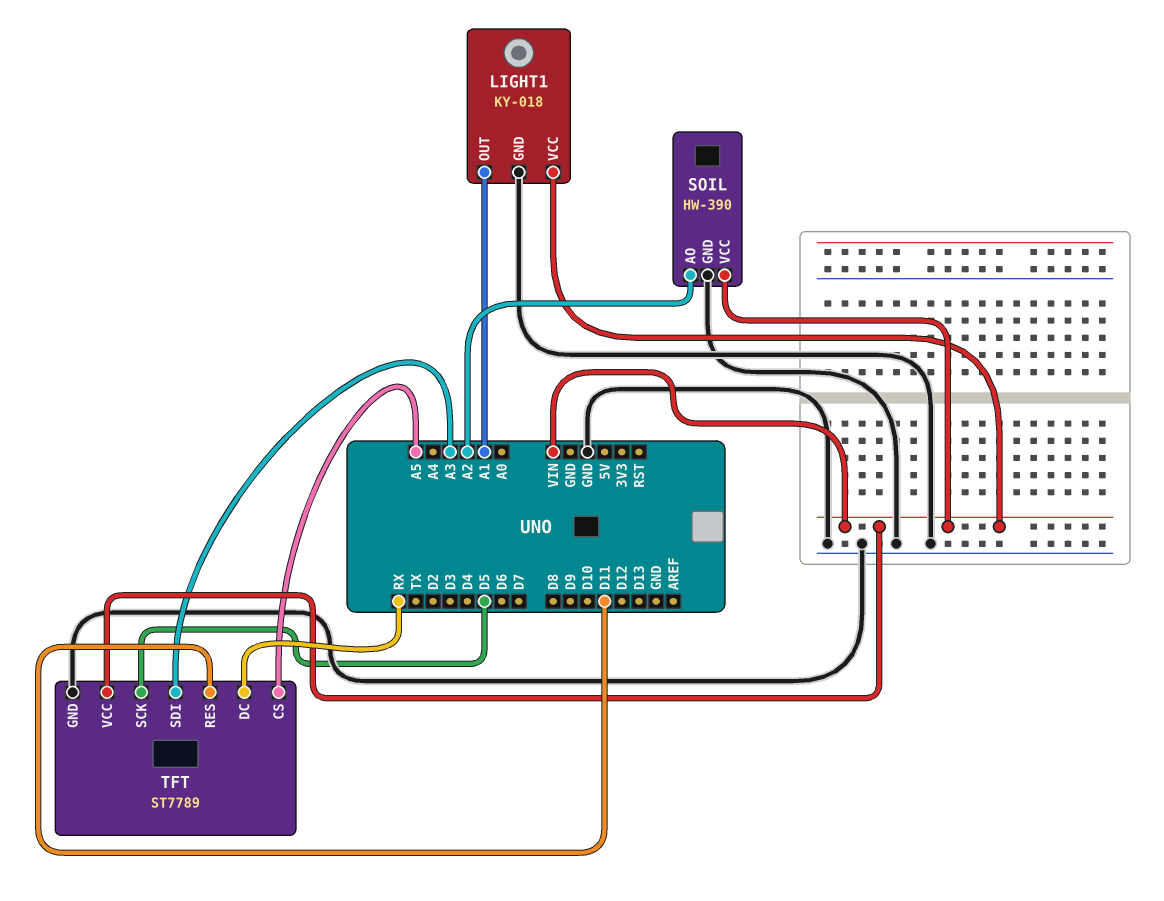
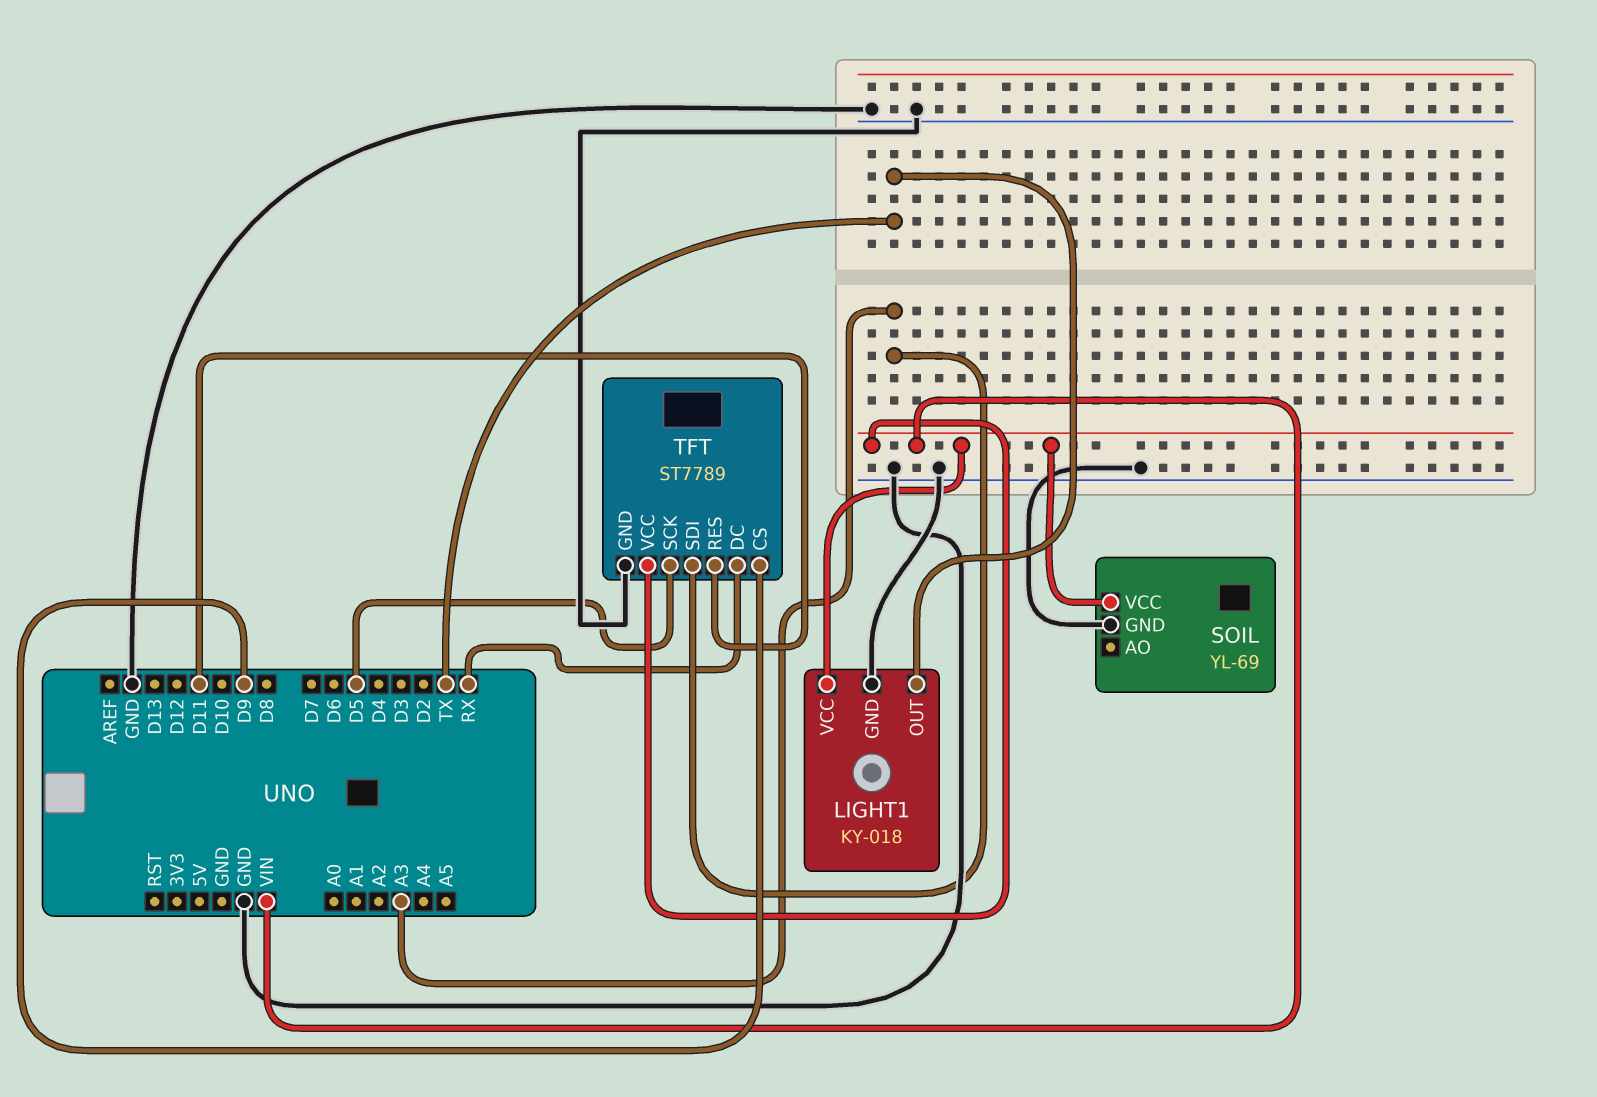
LIGHT1 pin OUT: A1 -> TX
SOIL: HW-390 -> YL-69
SOIL pin AO: A2 -> none
TFT pin CS: A5 -> D9

